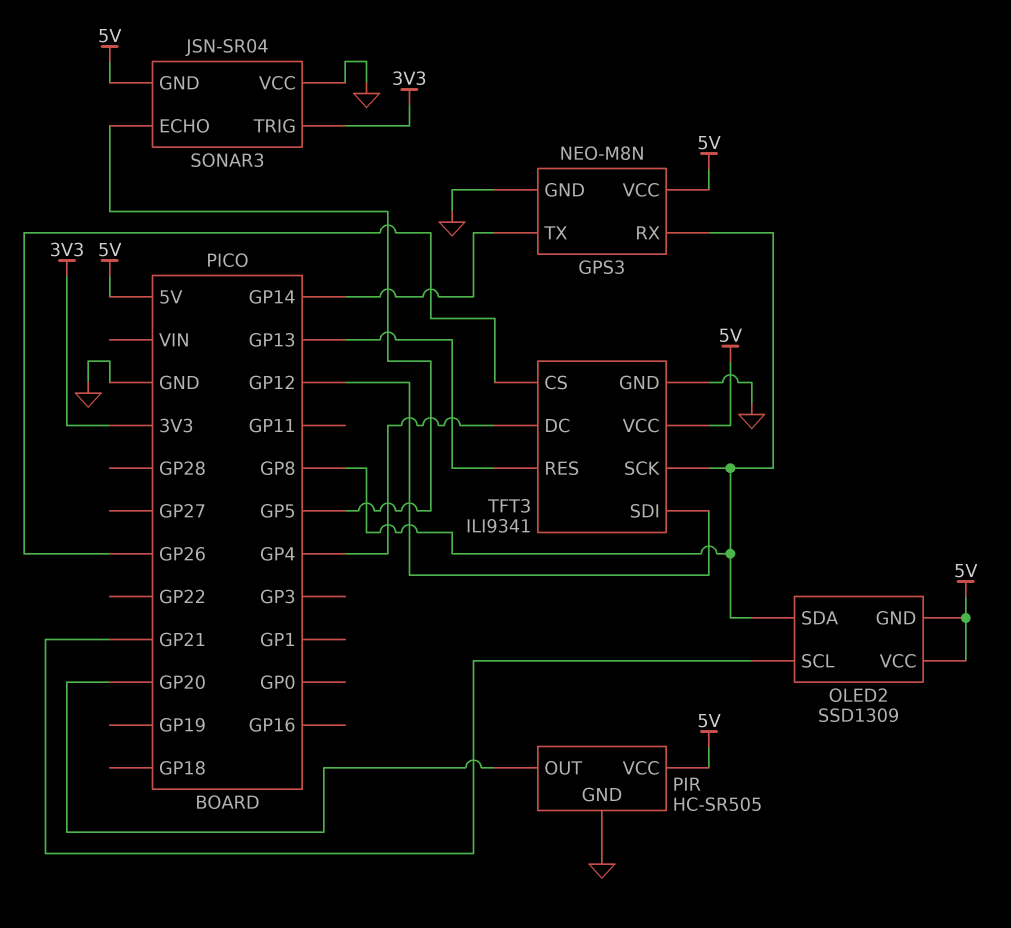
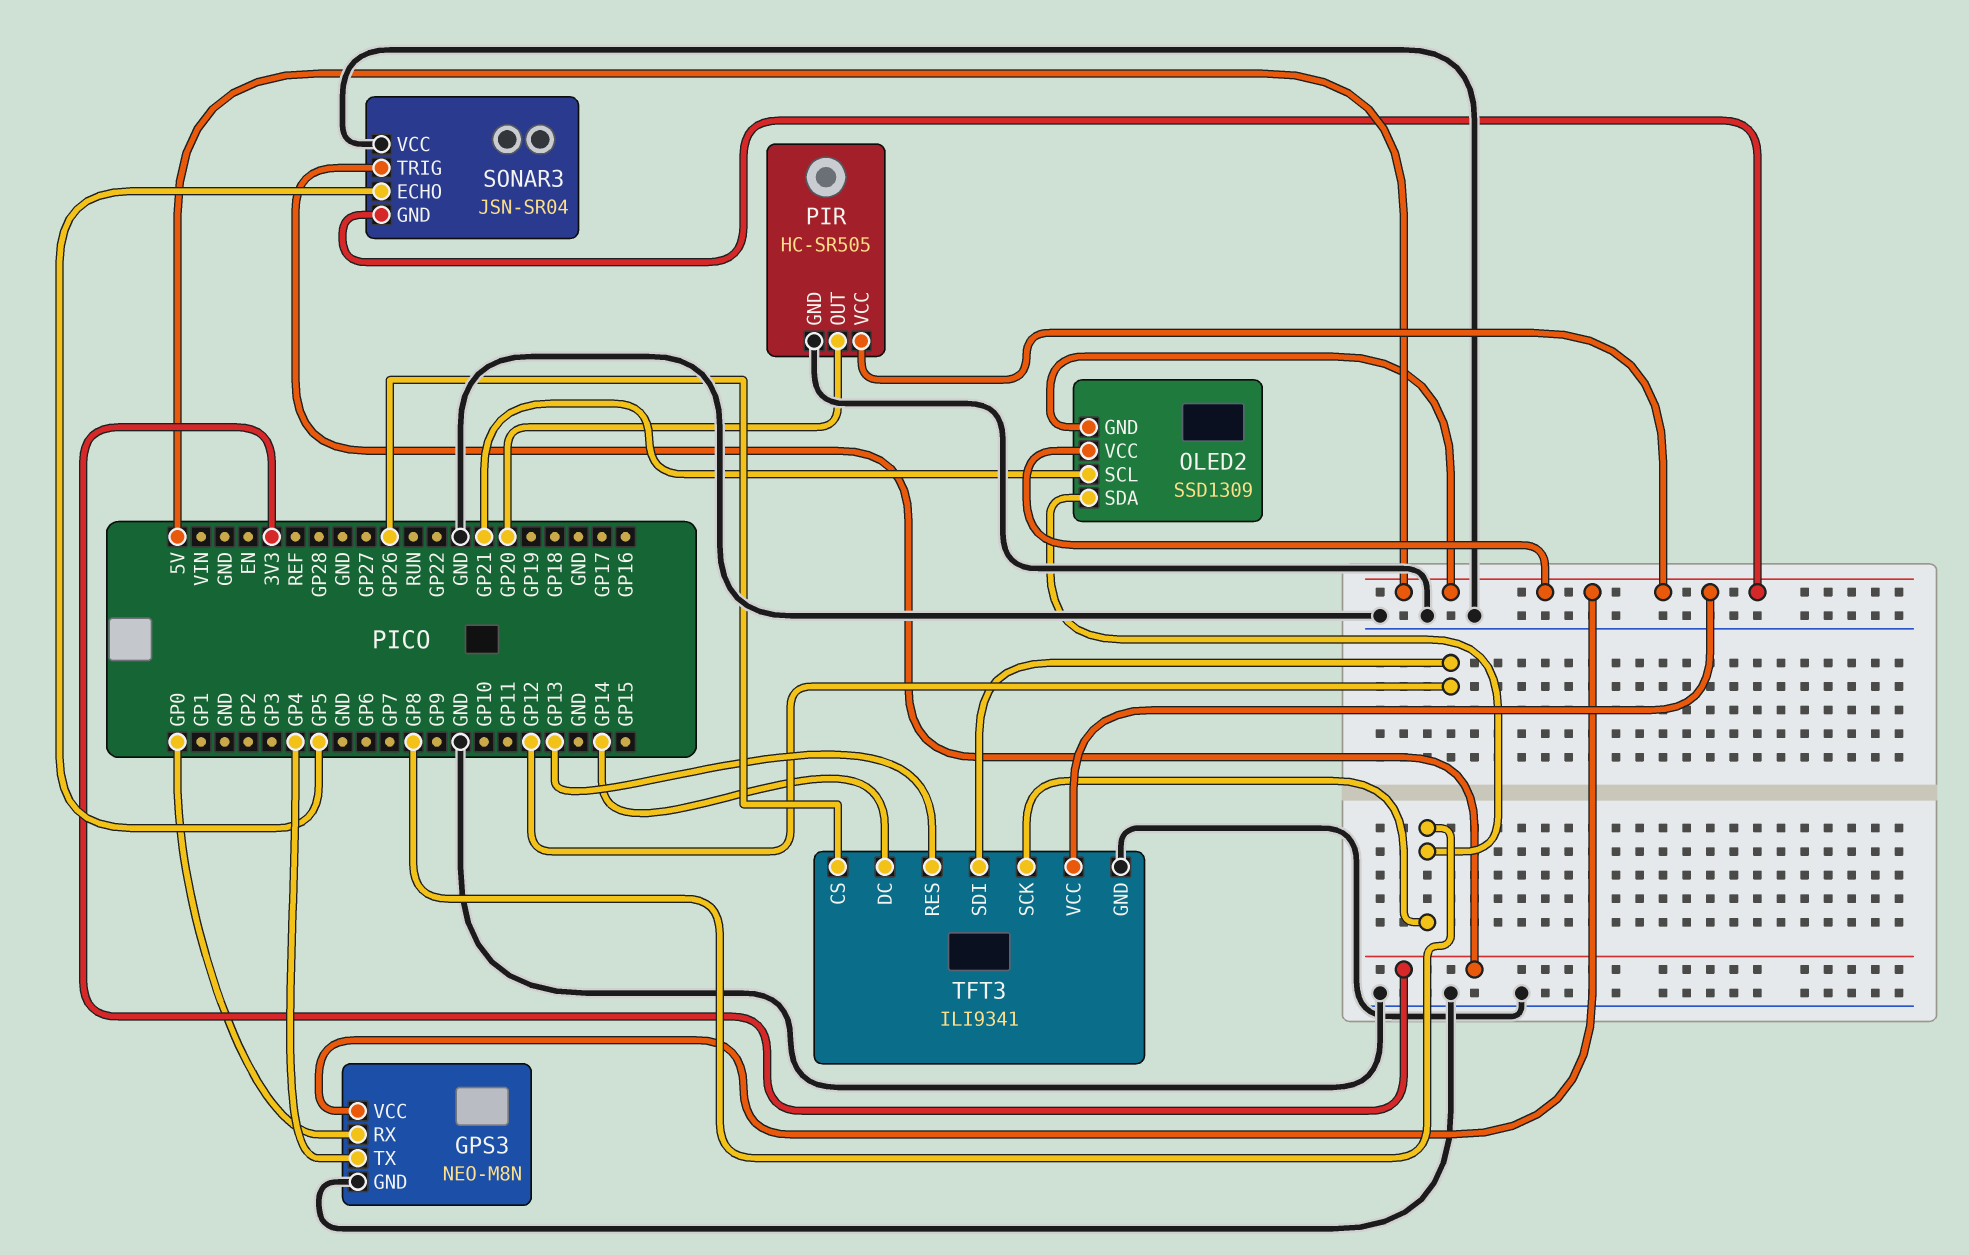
GPS3 pin RX: GP8 -> GP0
GPS3 pin TX: GP14 -> GP4
TFT3 pin DC: GP4 -> GP14

